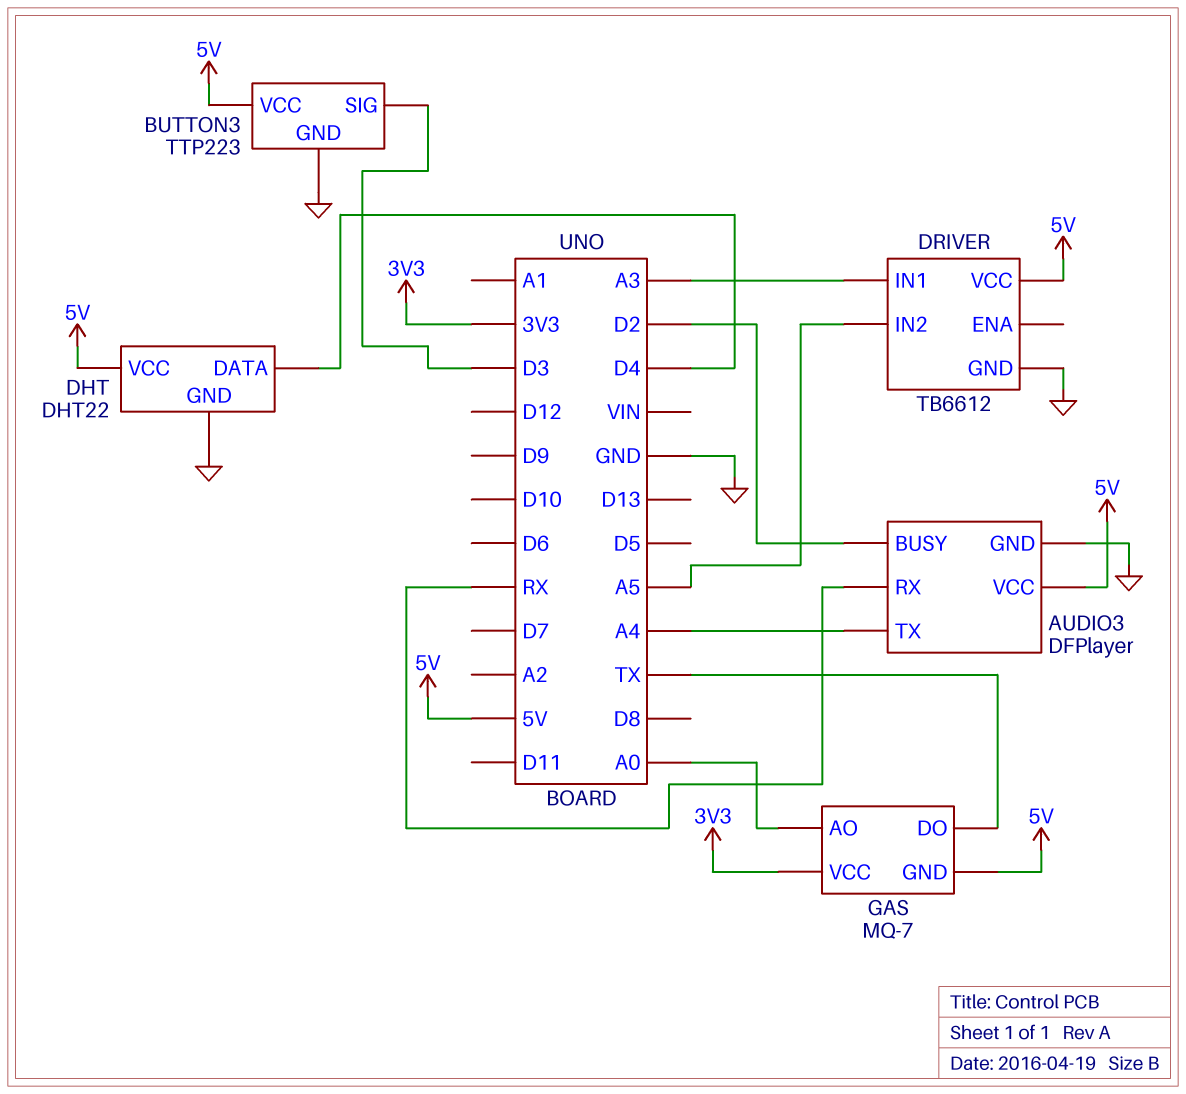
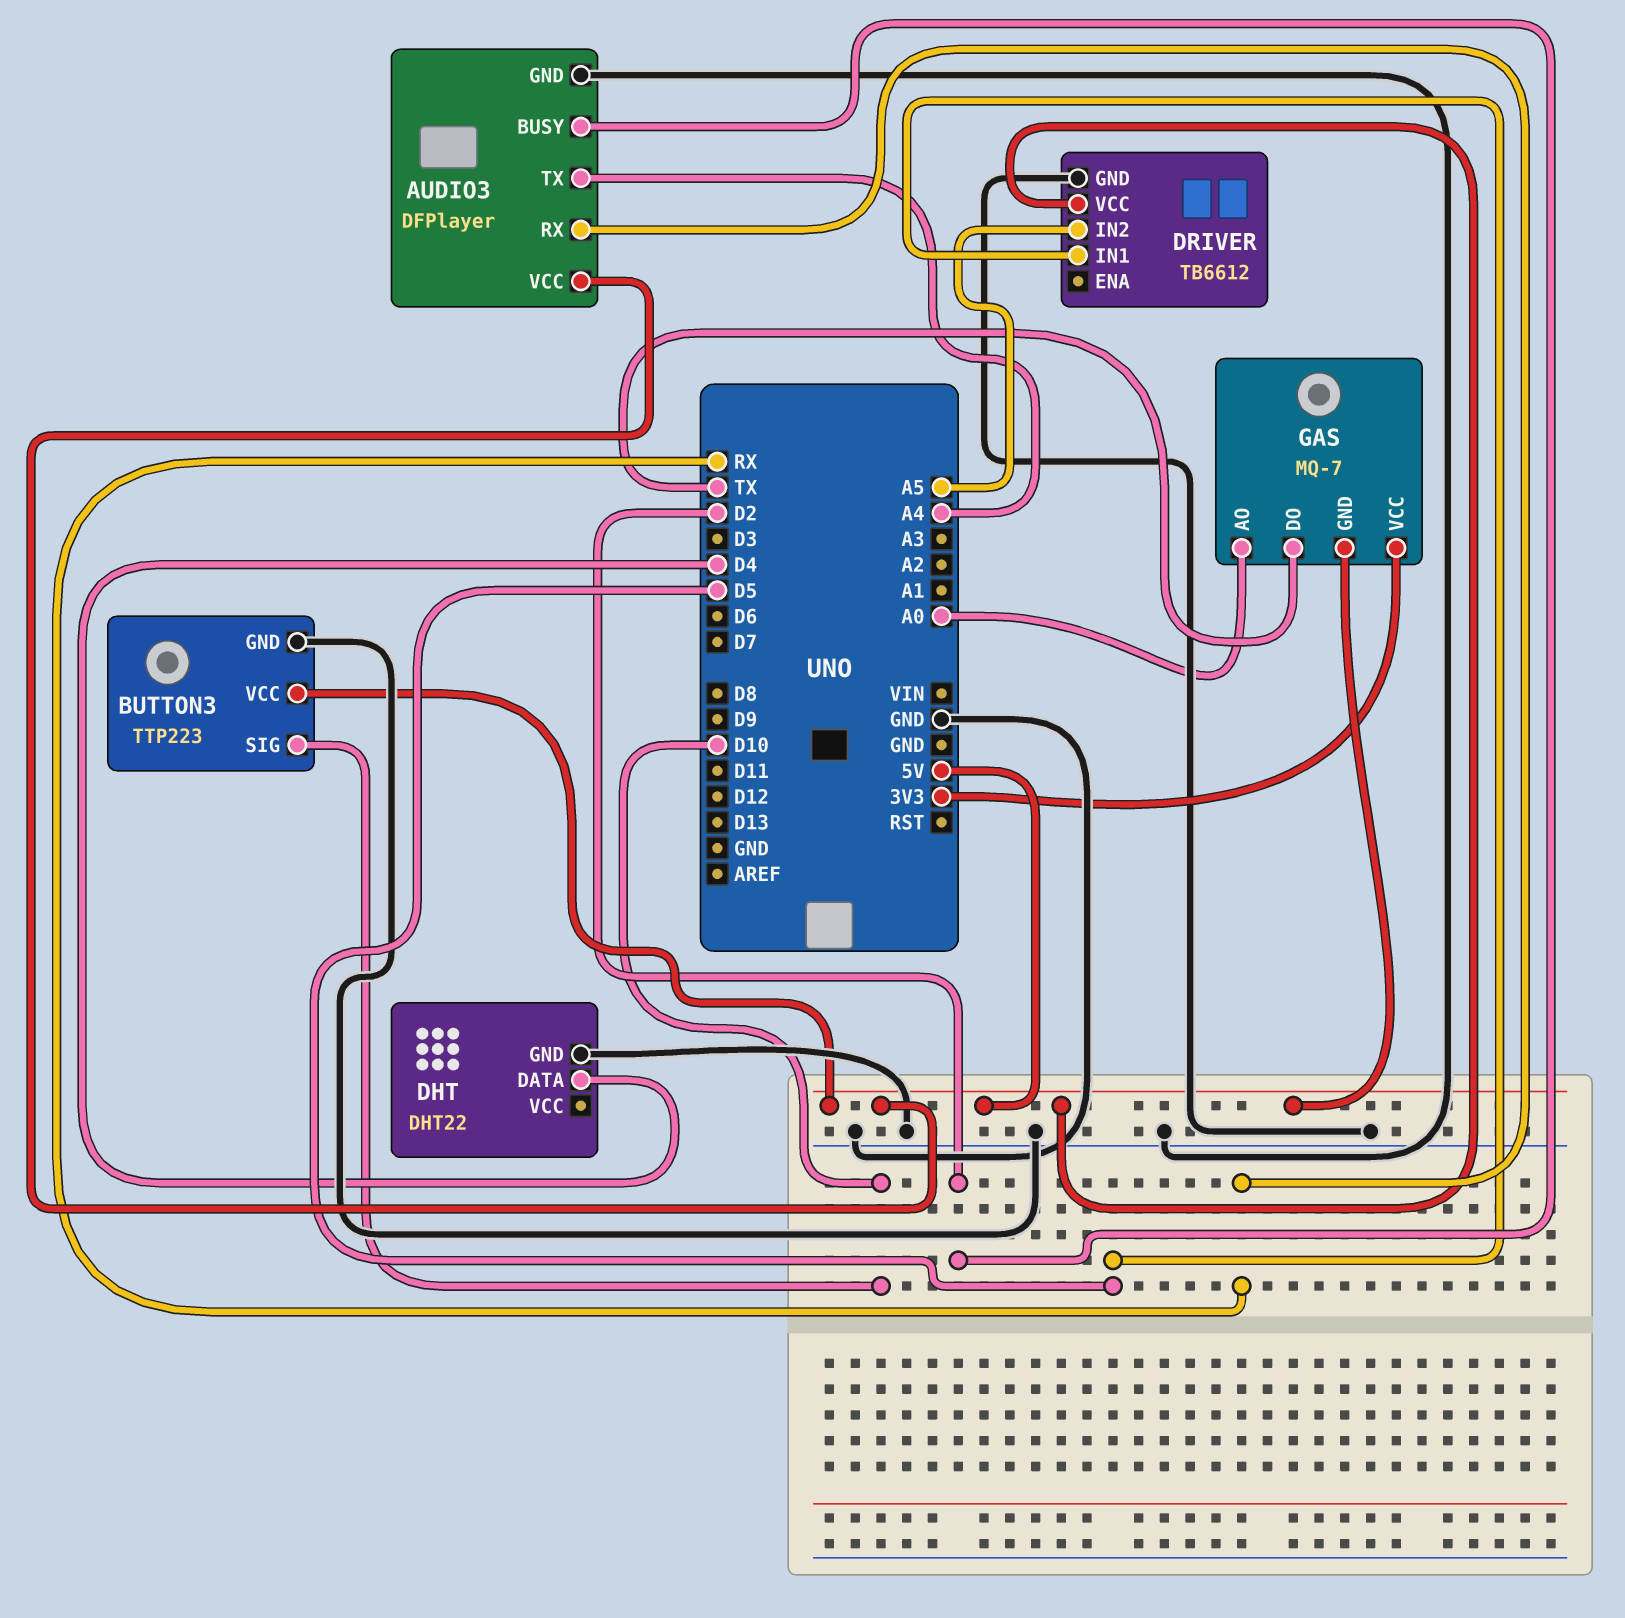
BUTTON3 pin SIG: D3 -> D10
DHT pin VCC: 5V -> none
DRIVER pin IN1: A3 -> D5

